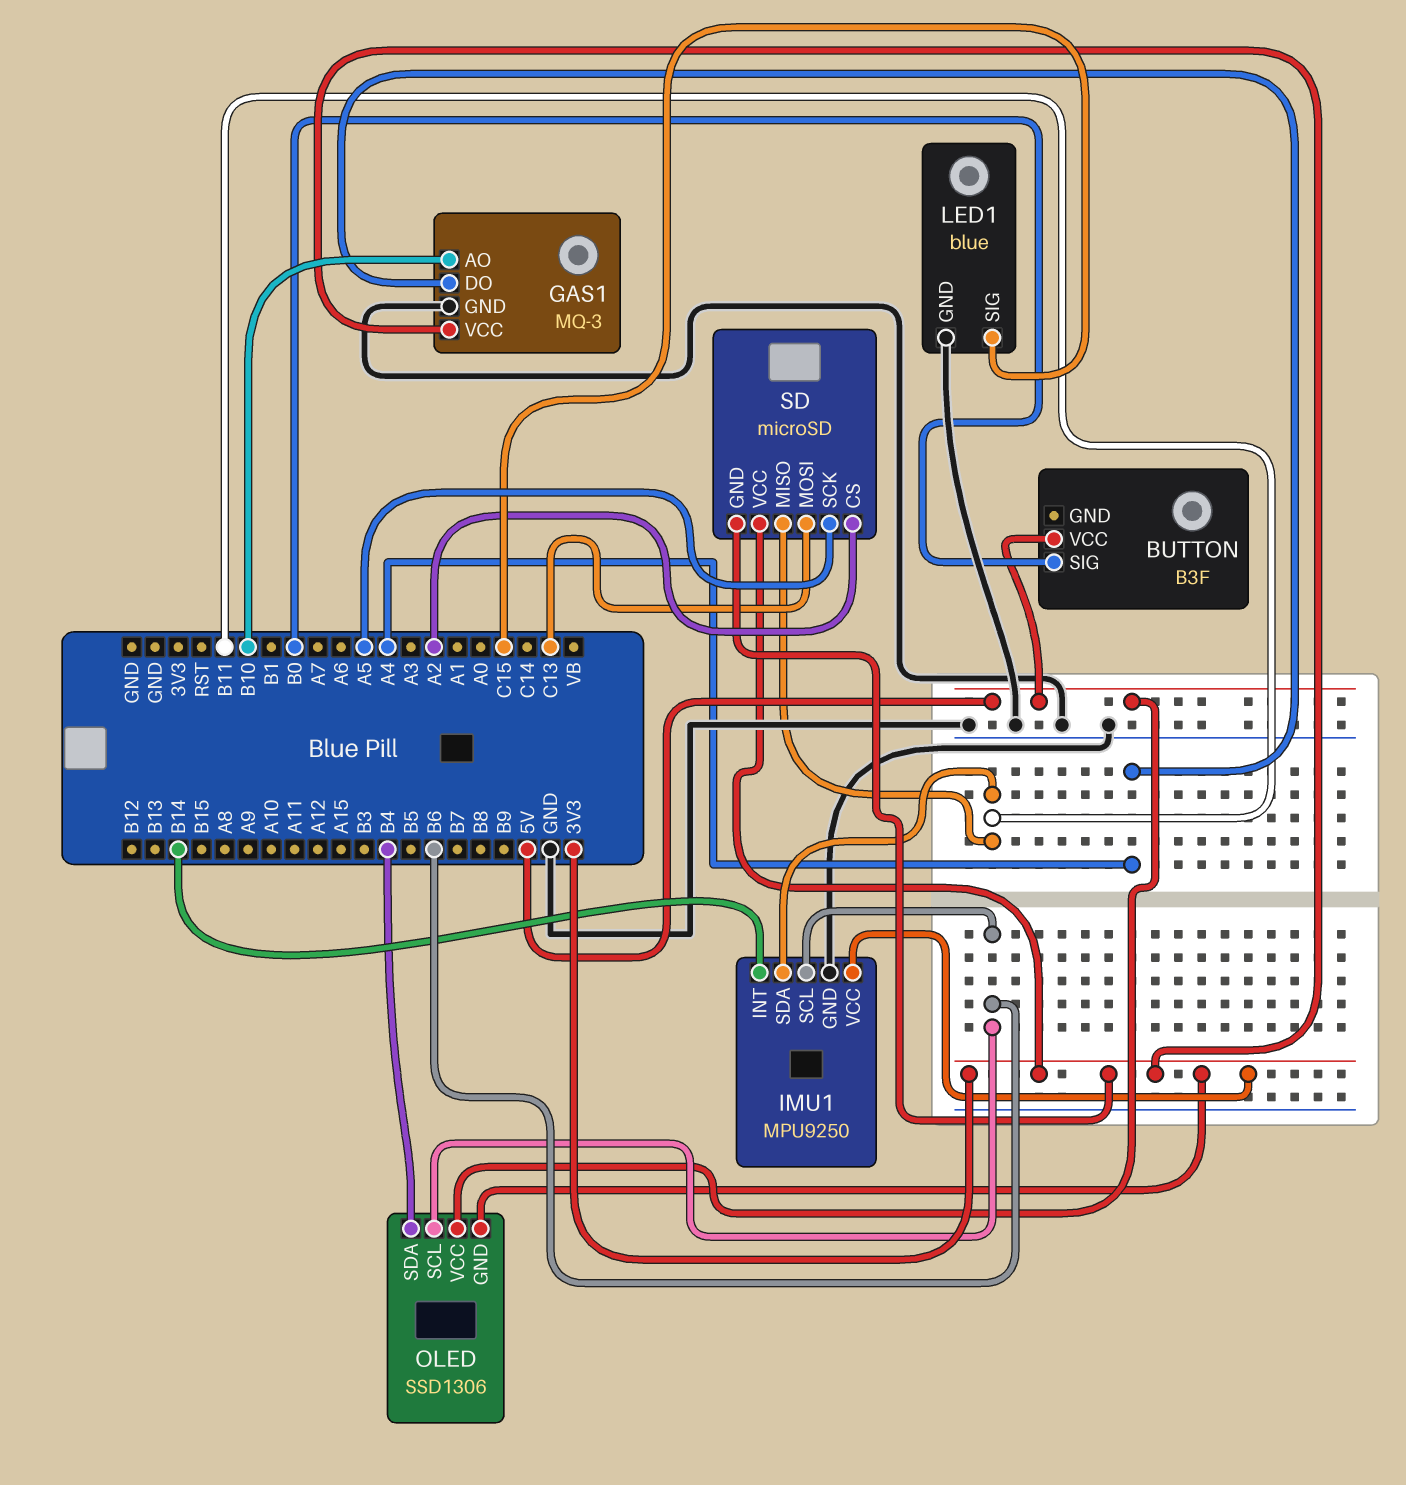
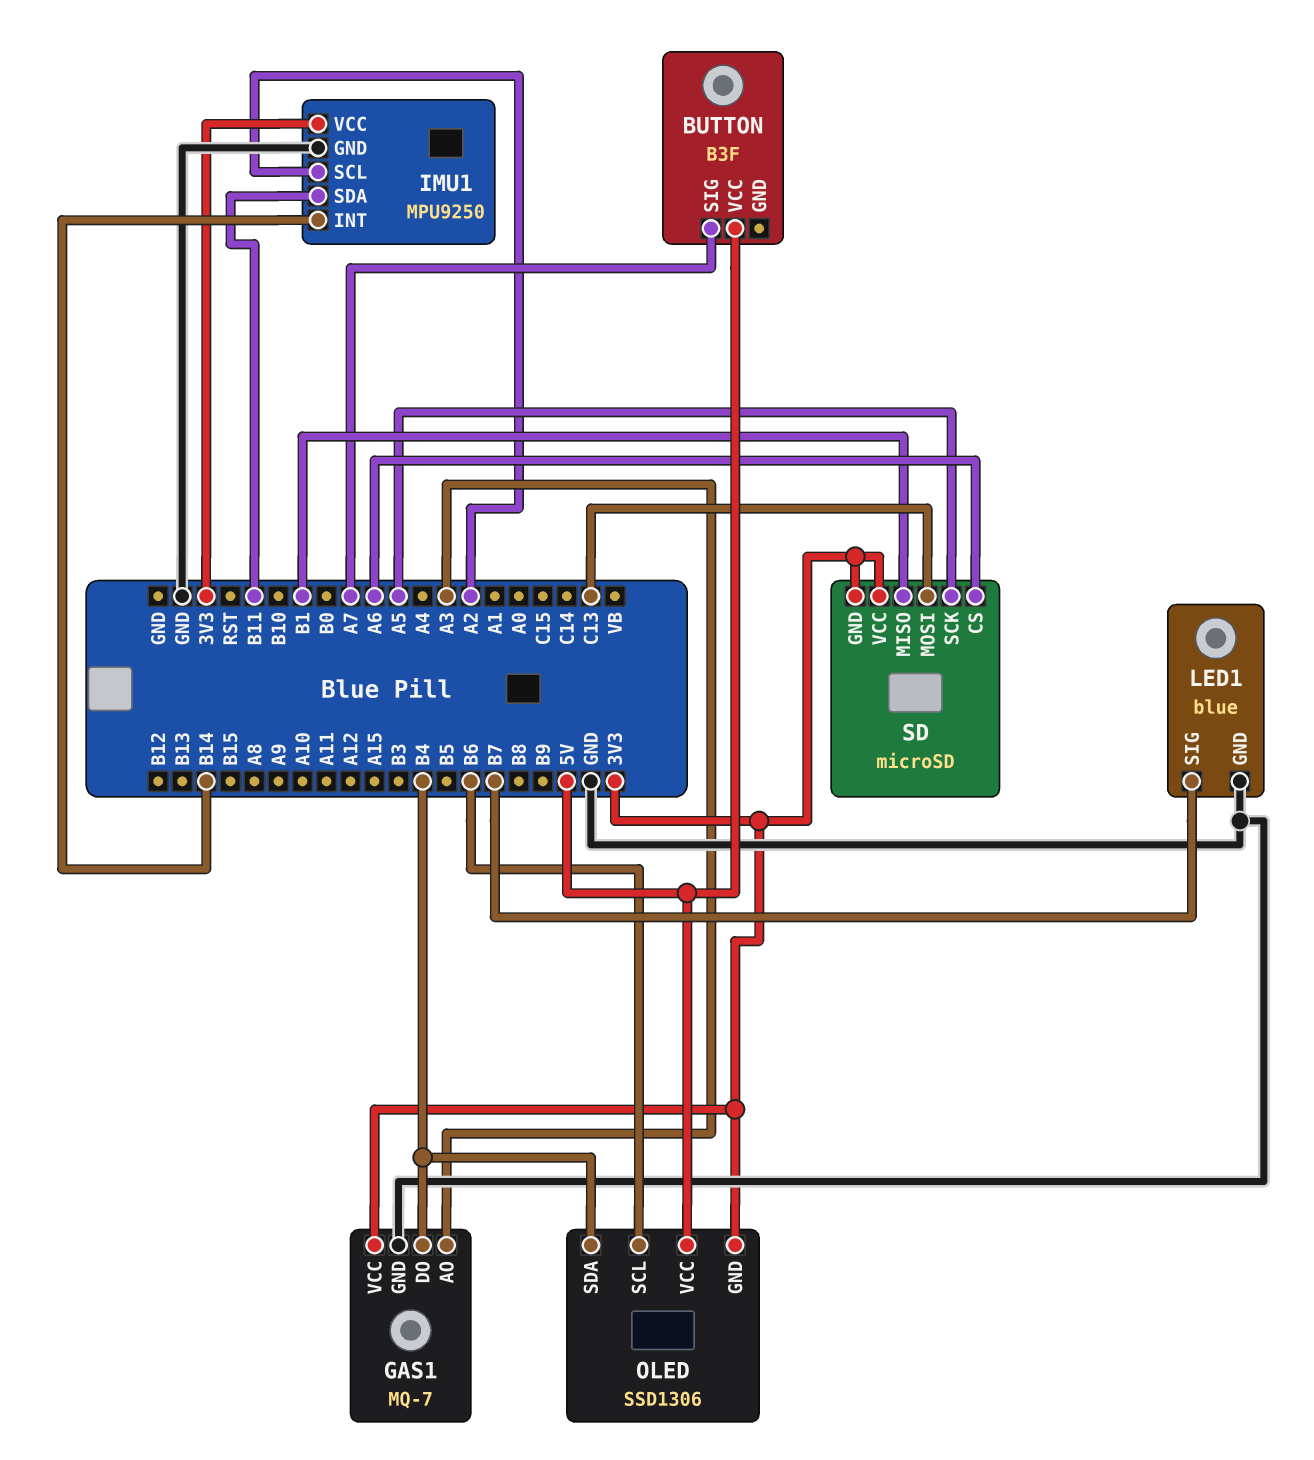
BUTTON pin SIG: B0 -> A7
GAS1: MQ-3 -> MQ-7
GAS1 pin AO: B10 -> A3
GAS1 pin DO: A4 -> B4
IMU1 pin SCL: B6 -> A2
LED1 pin SIG: C15 -> B7
SD pin CS: A2 -> A6
SD pin MISO: B11 -> B1

